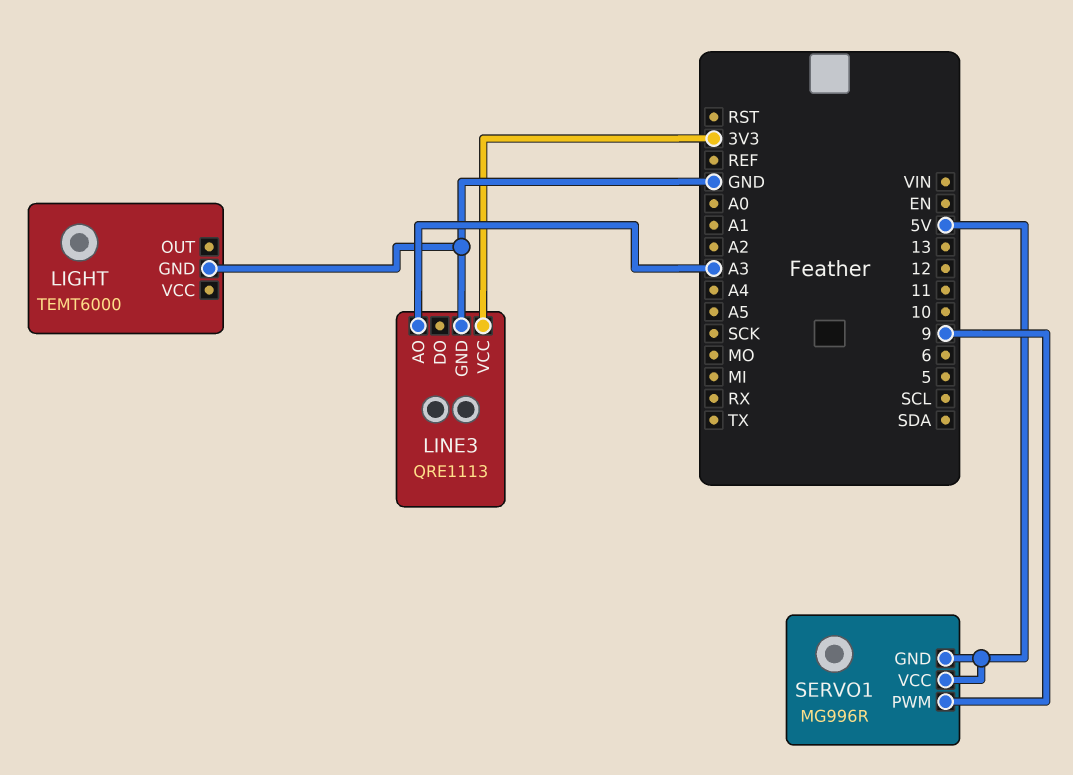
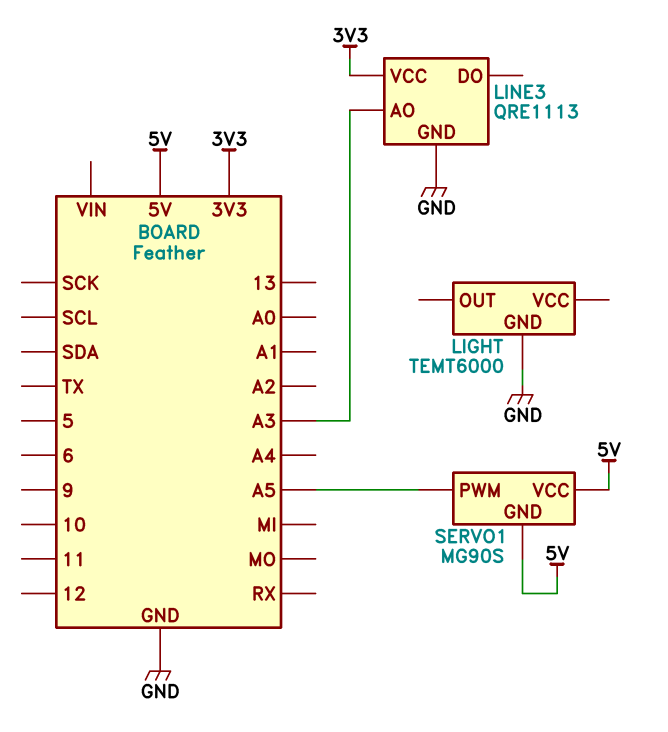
SERVO1: MG996R -> MG90S
SERVO1 pin PWM: 9 -> A5

